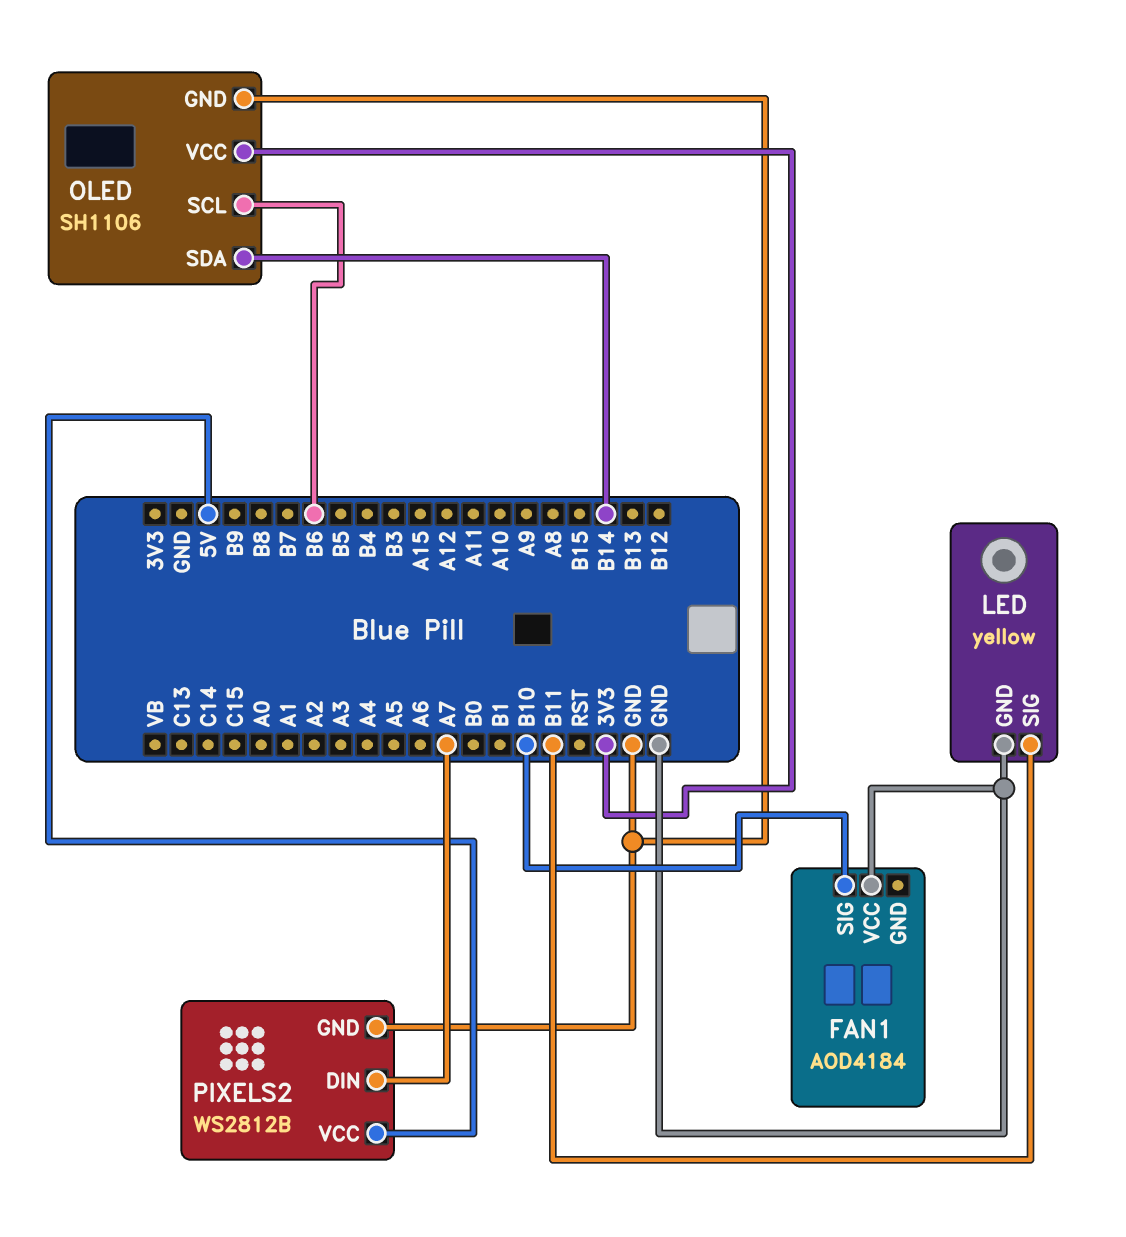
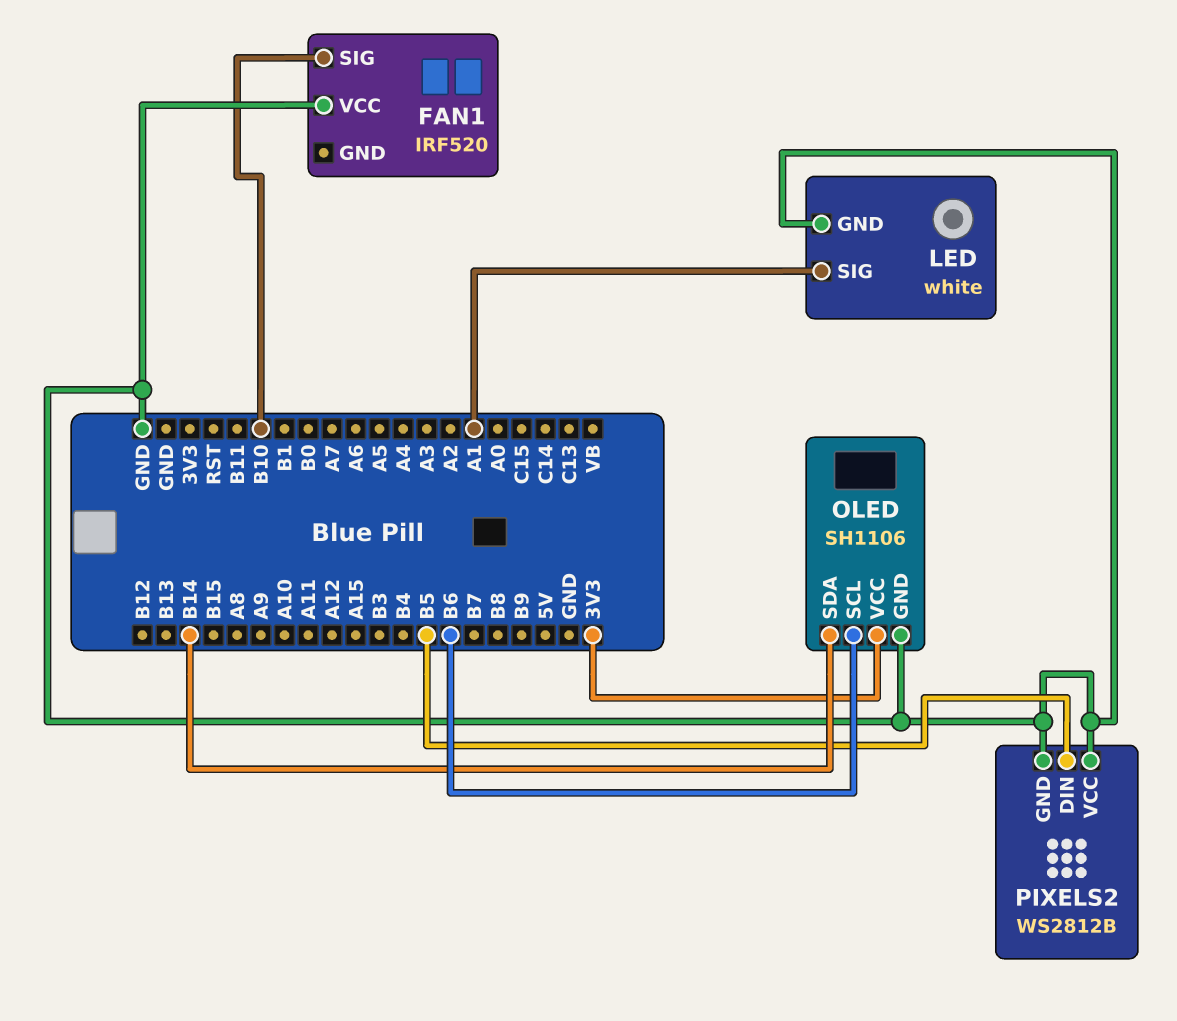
FAN1: AOD4184 -> IRF520
LED: yellow -> white
LED pin SIG: B11 -> A1
PIXELS2 pin DIN: A7 -> B5
PIXELS2 pin VCC: 5V -> GND

